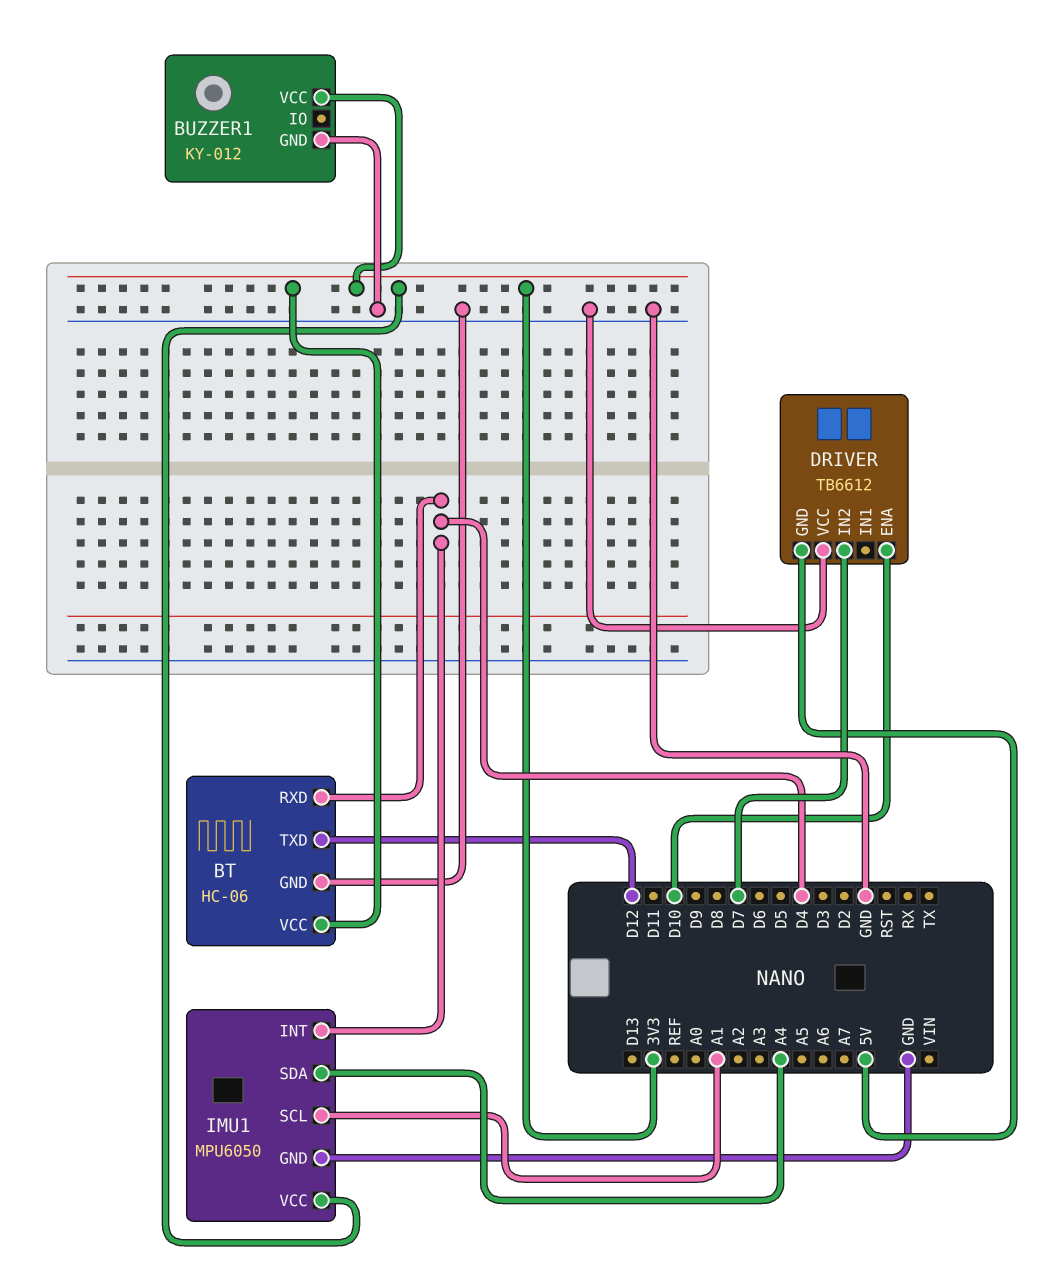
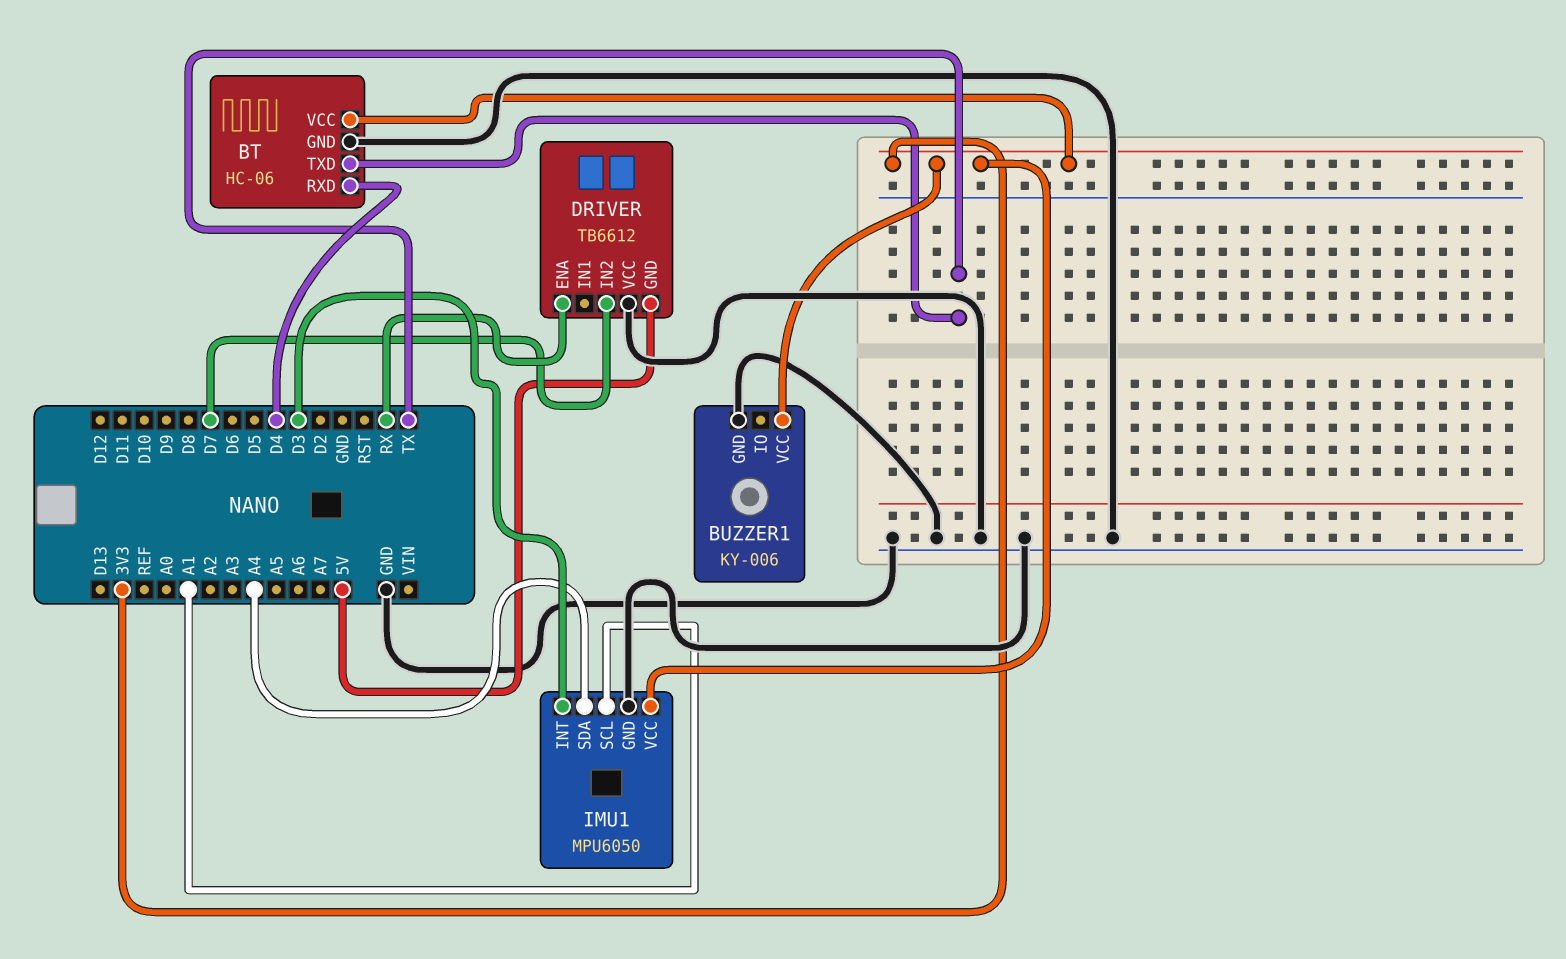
BT pin TXD: D12 -> TX
BUZZER1: KY-012 -> KY-006
DRIVER pin ENA: D10 -> RX
IMU1 pin INT: D4 -> D3

